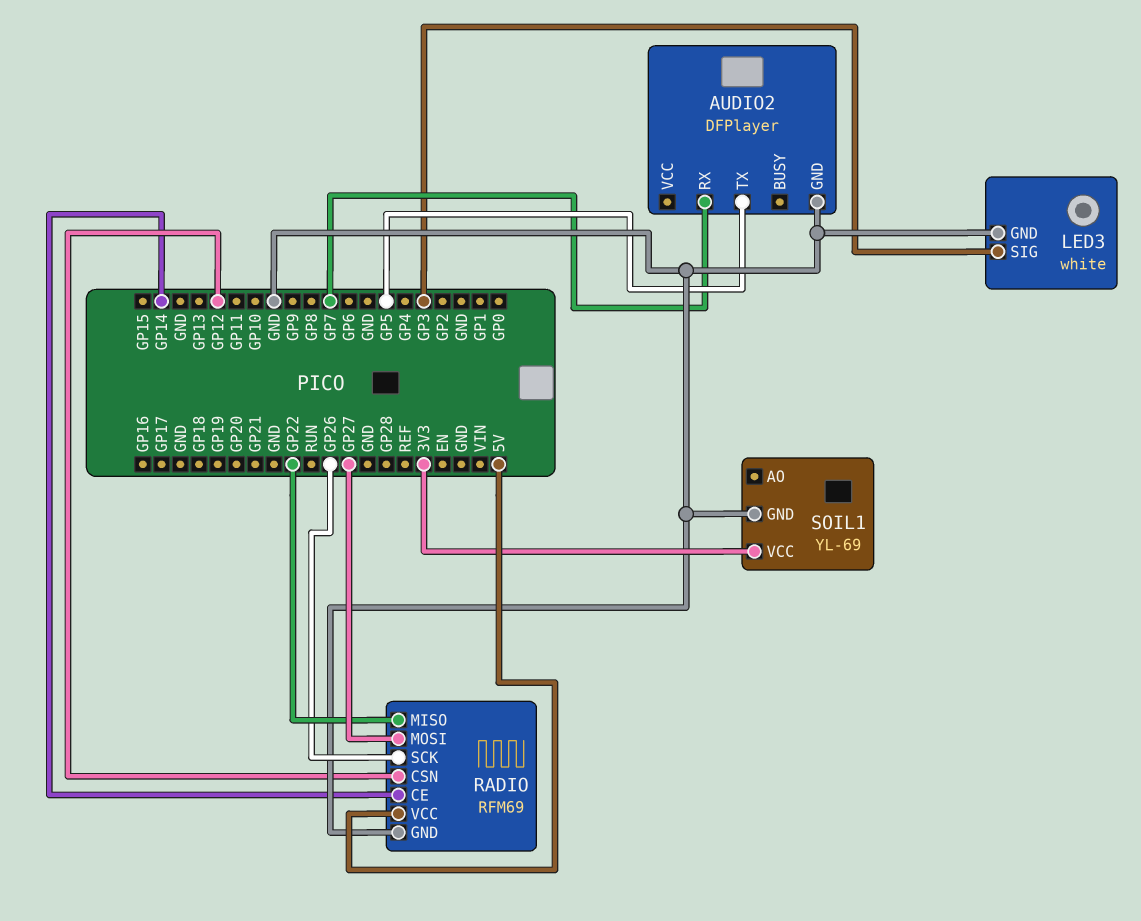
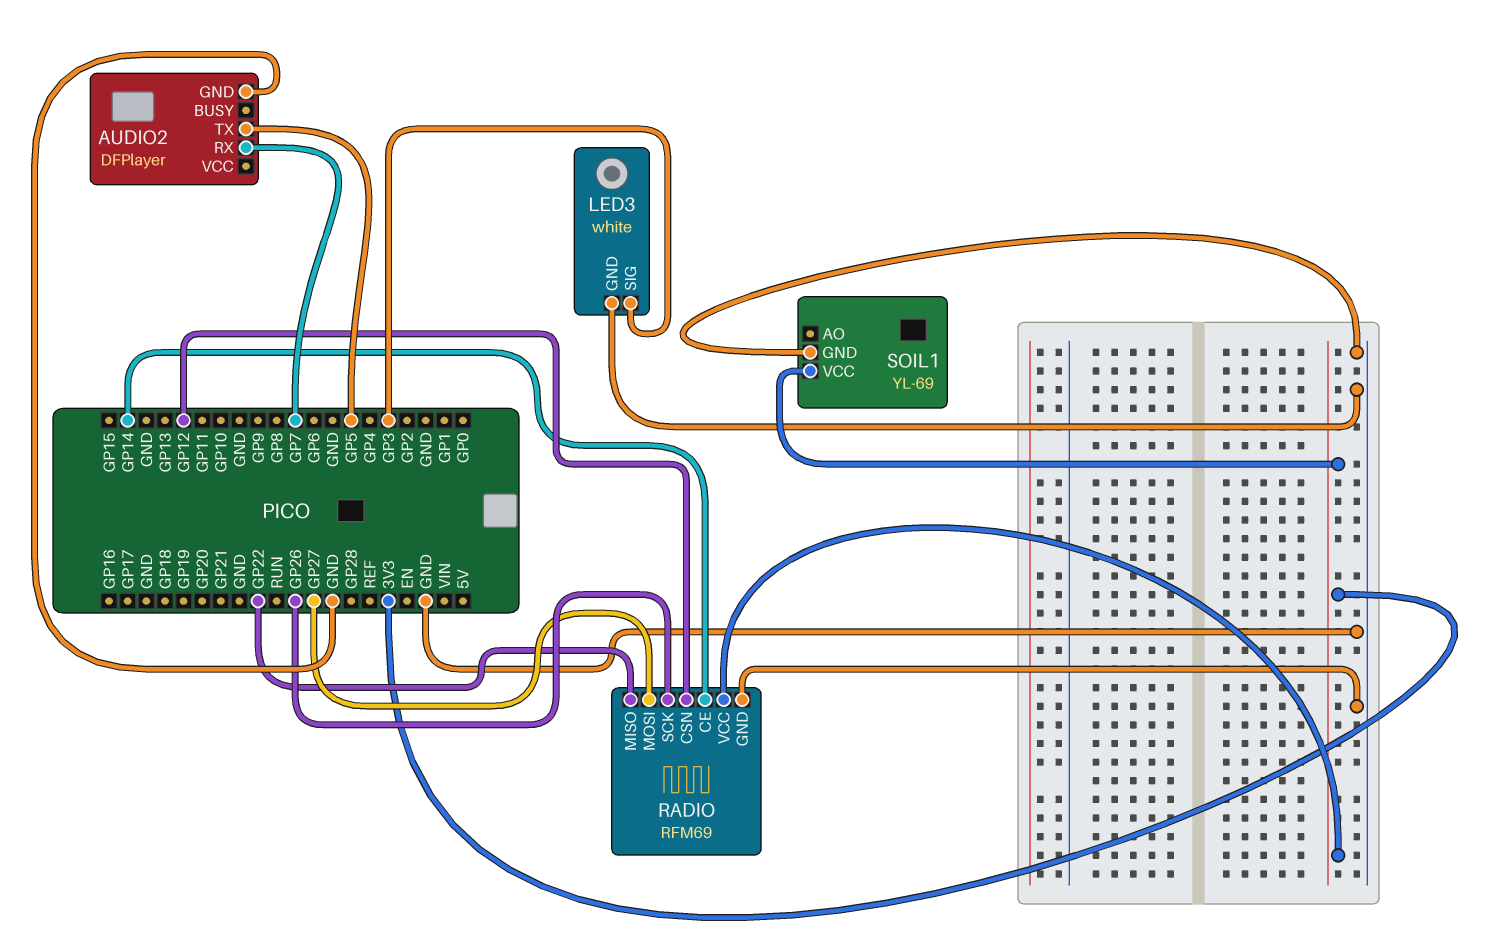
RADIO pin VCC: 5V -> 3V3

